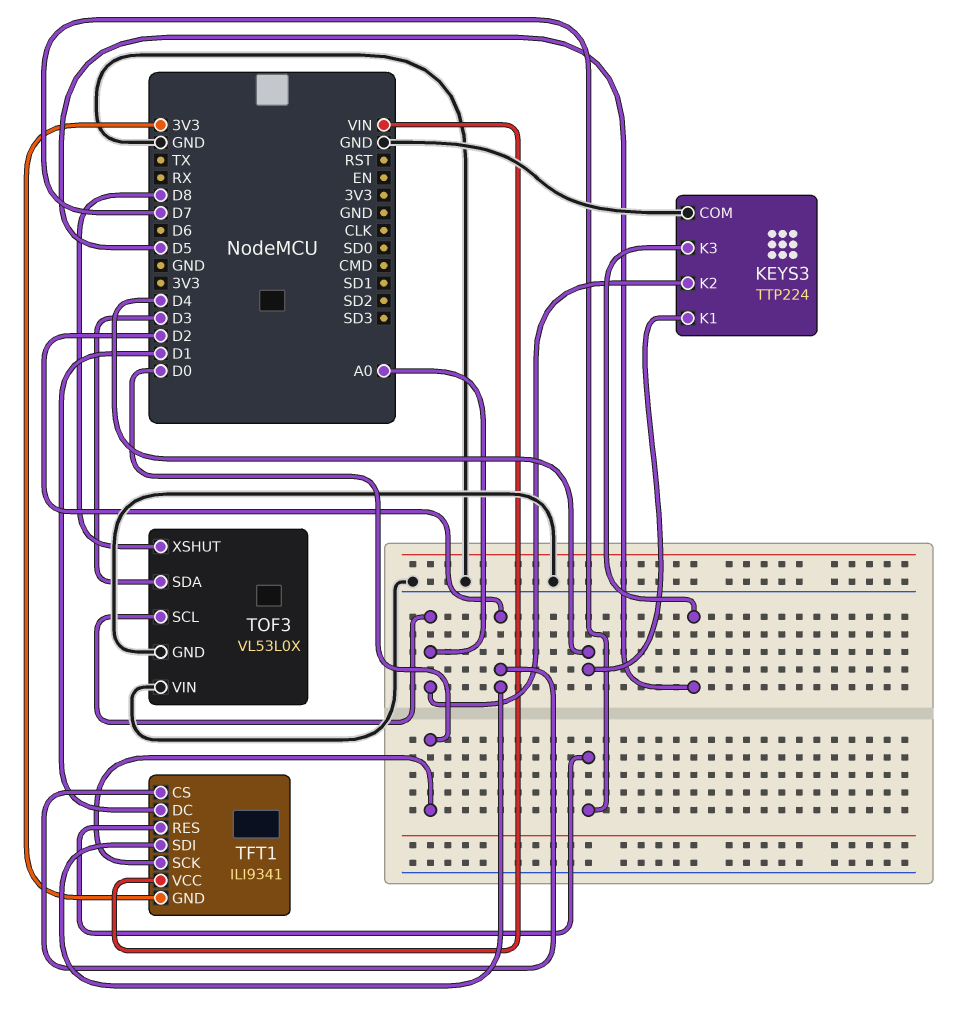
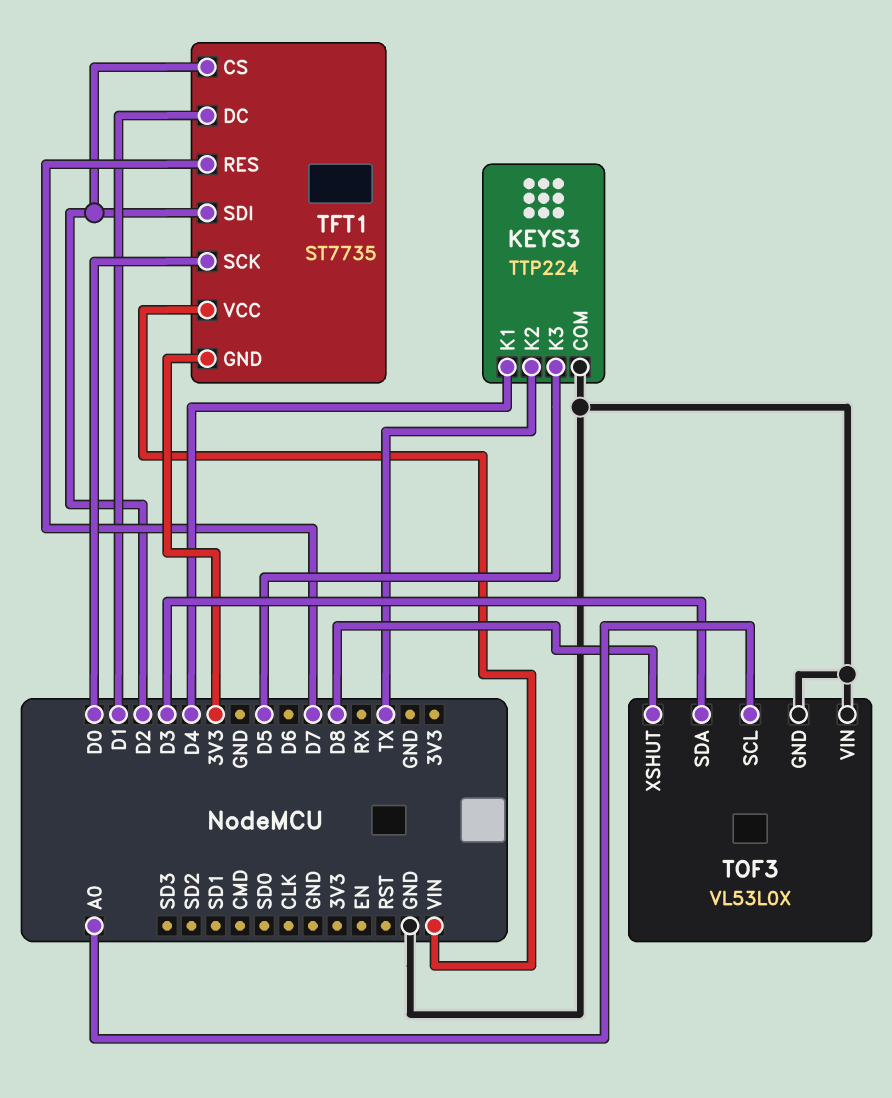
KEYS3 pin K2: A0 -> TX
TFT1: ILI9341 -> ST7735

